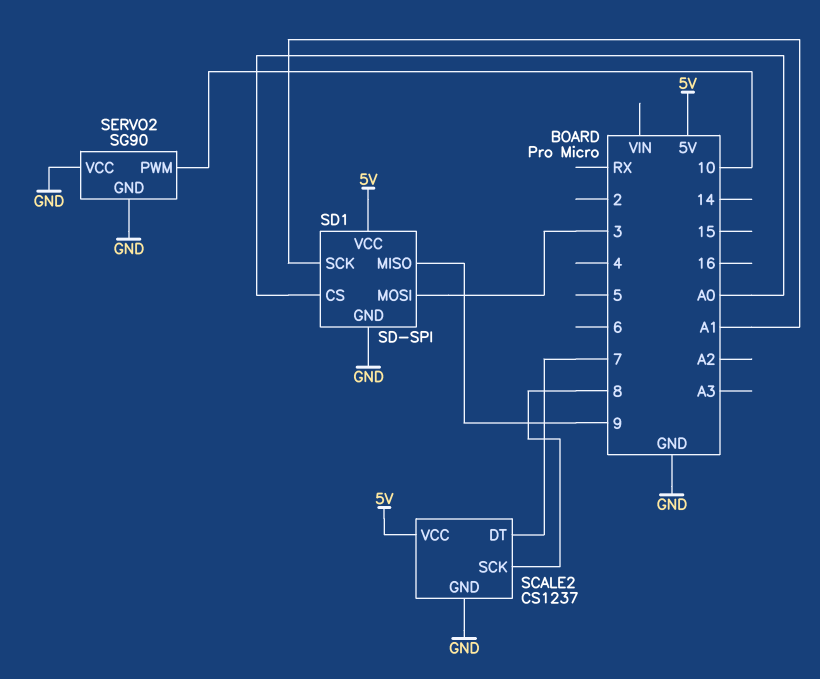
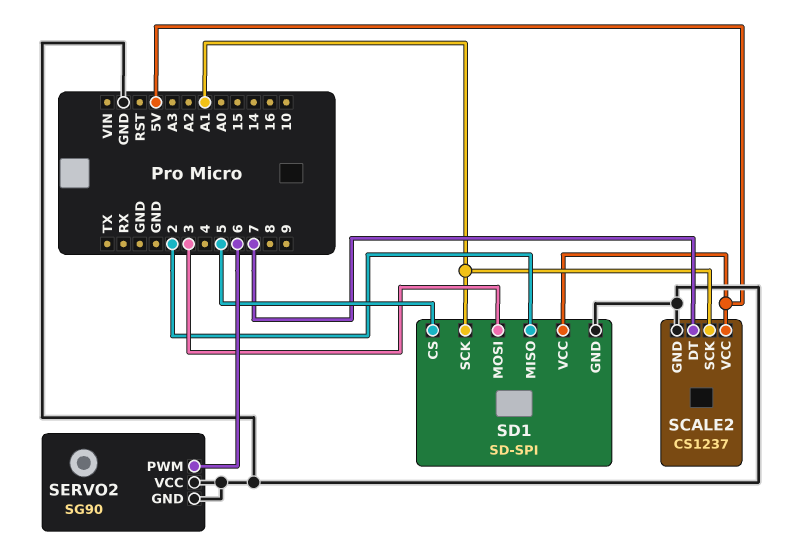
SCALE2 pin SCK: 8 -> A1
SD1 pin CS: A0 -> 5
SD1 pin MISO: 9 -> 2
SERVO2 pin PWM: 10 -> 6

